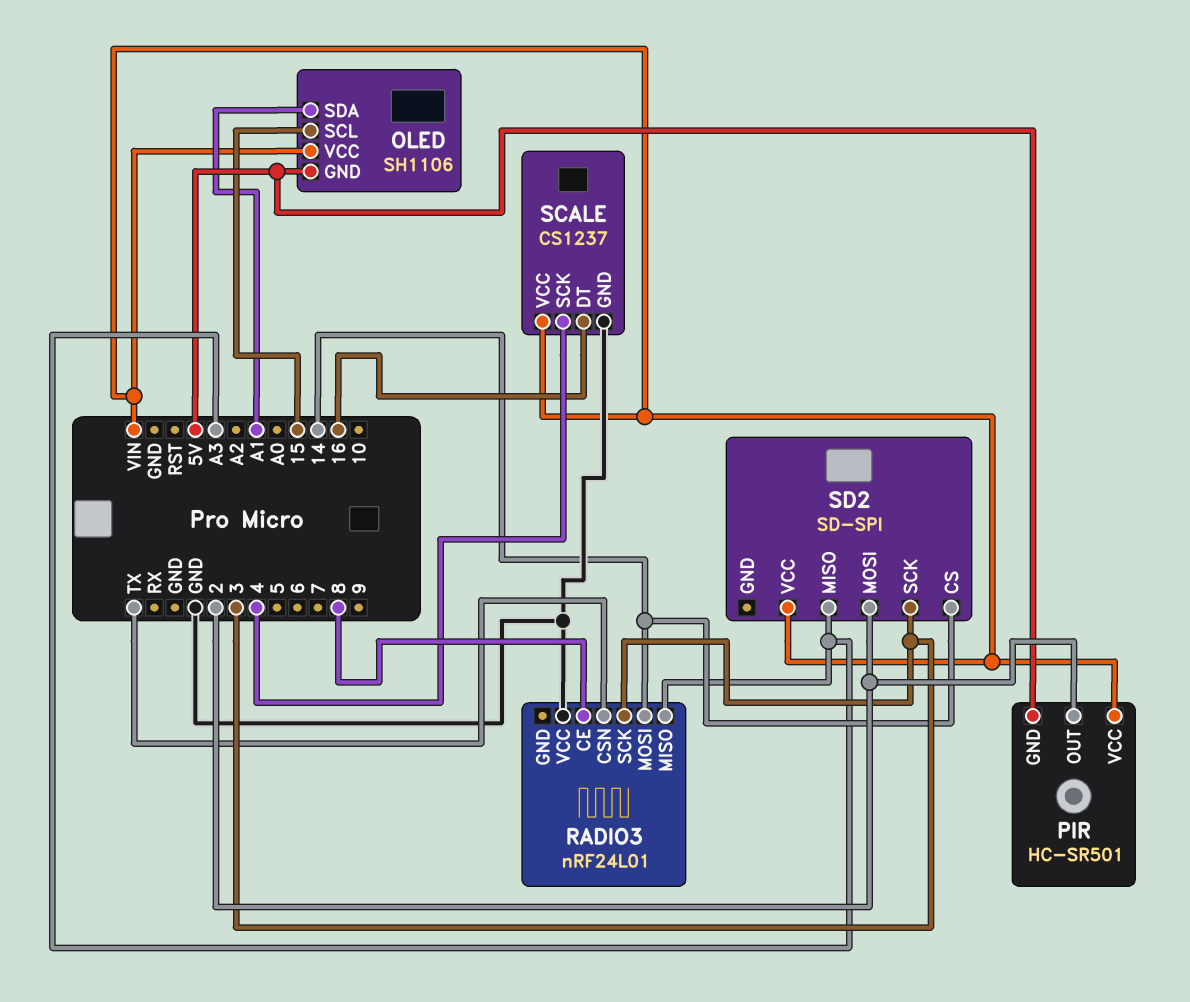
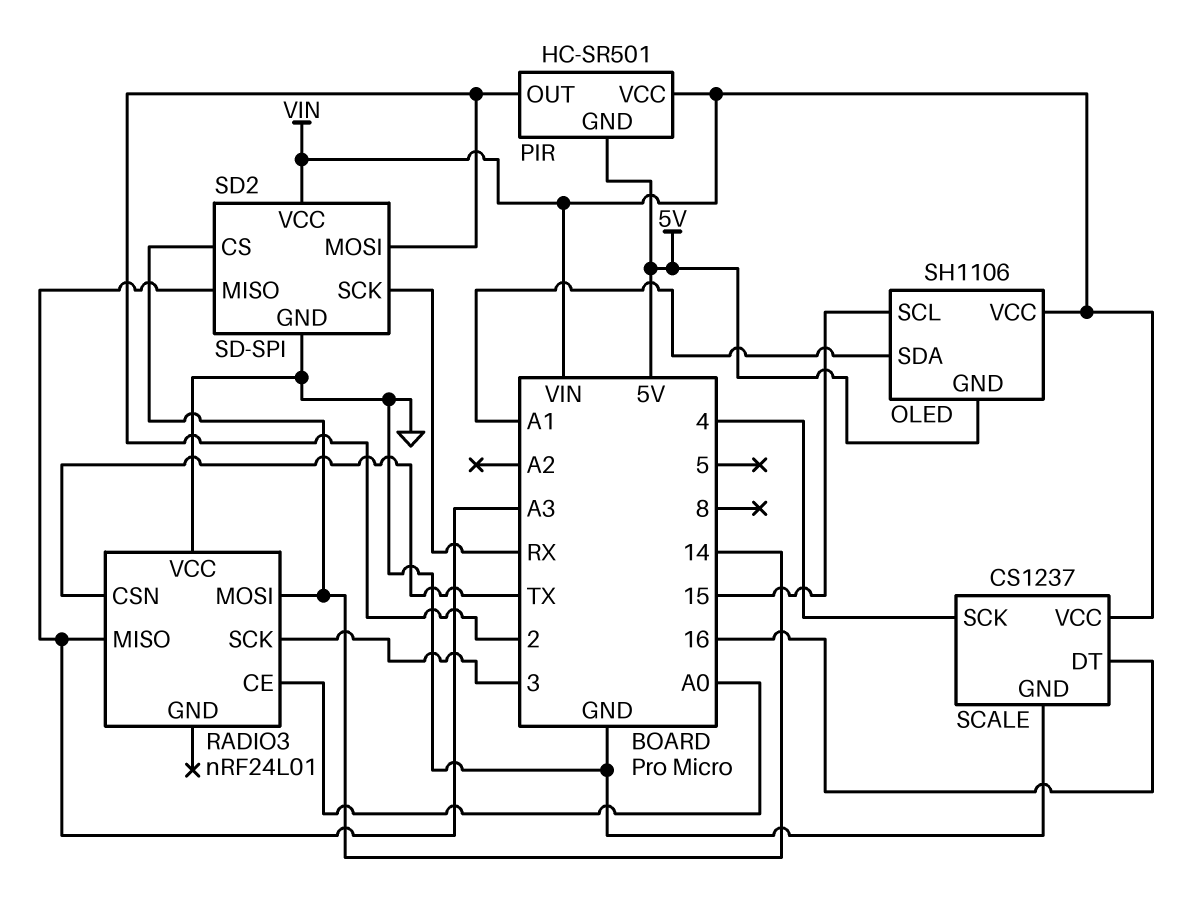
RADIO3 pin CE: 8 -> A0
SD2 pin GND: none -> GND
SD2 pin SCK: 3 -> RX

